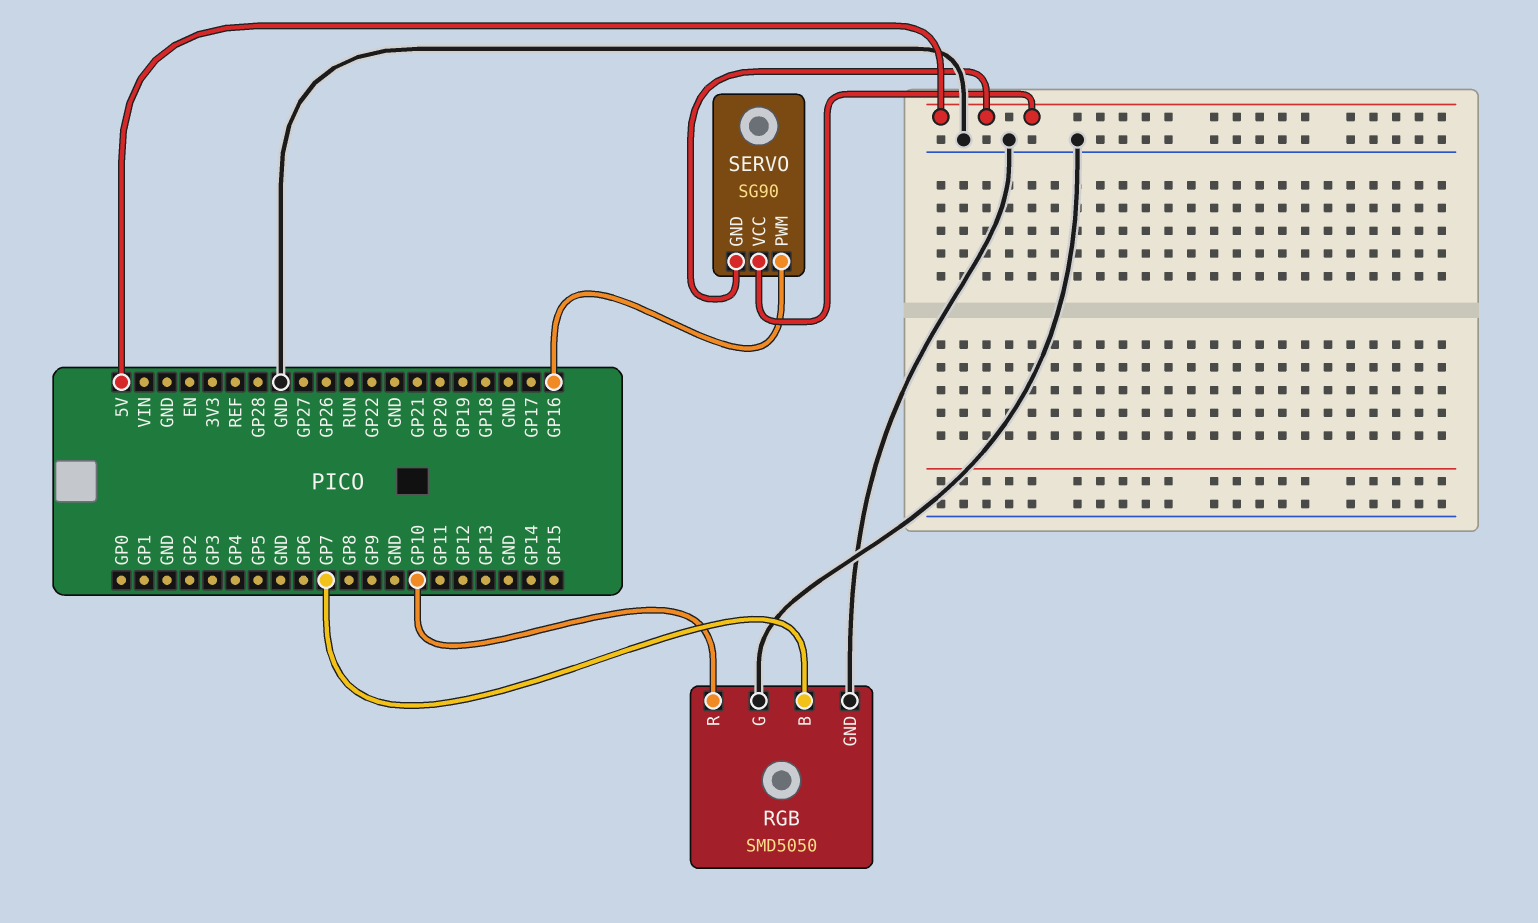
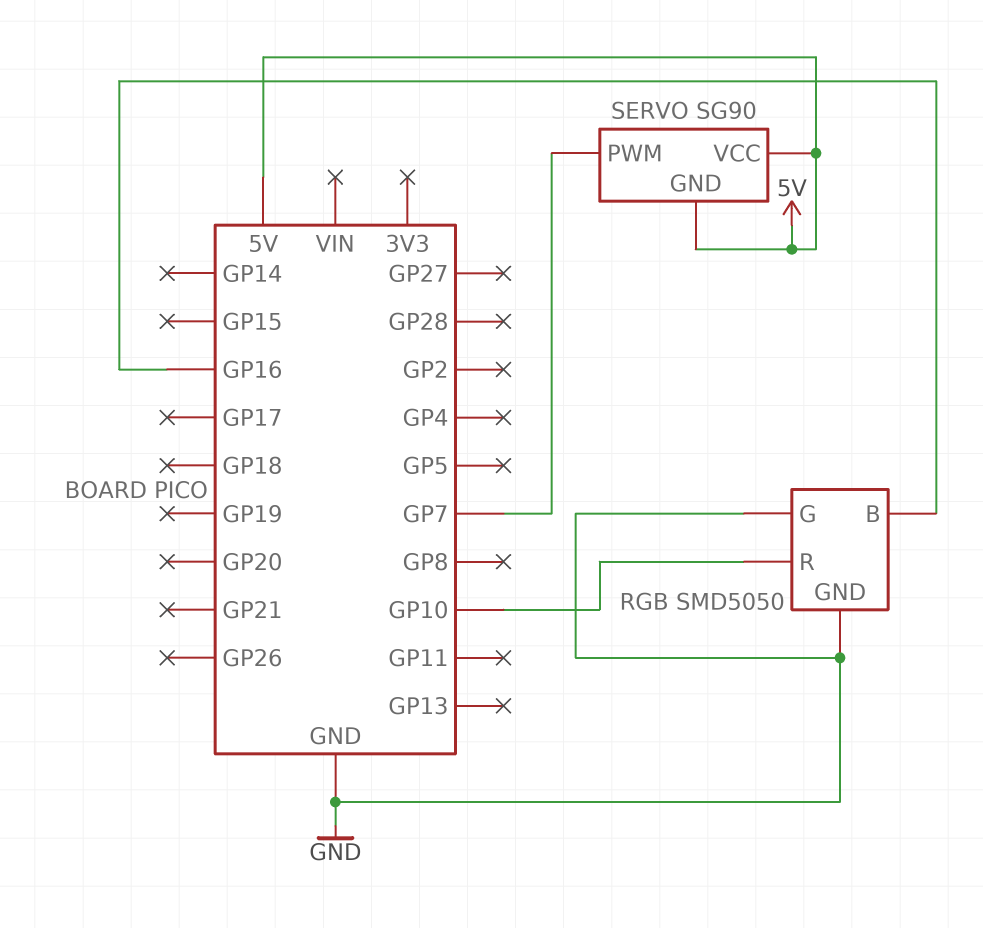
RGB pin B: GP7 -> GP16
SERVO pin PWM: GP16 -> GP7

